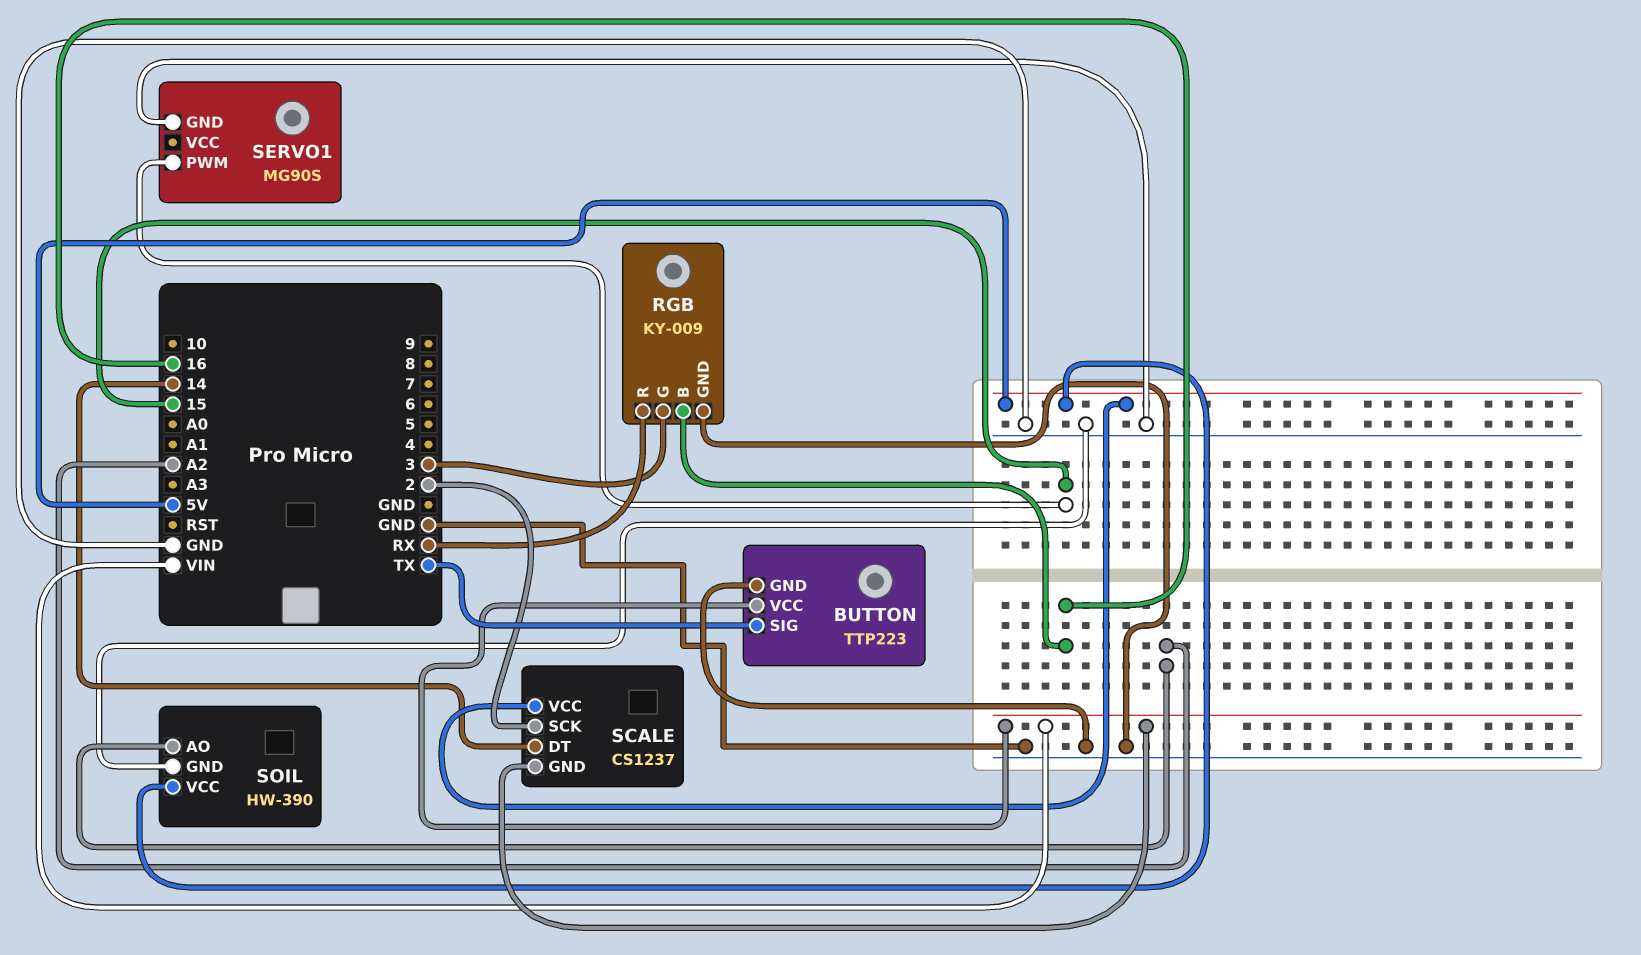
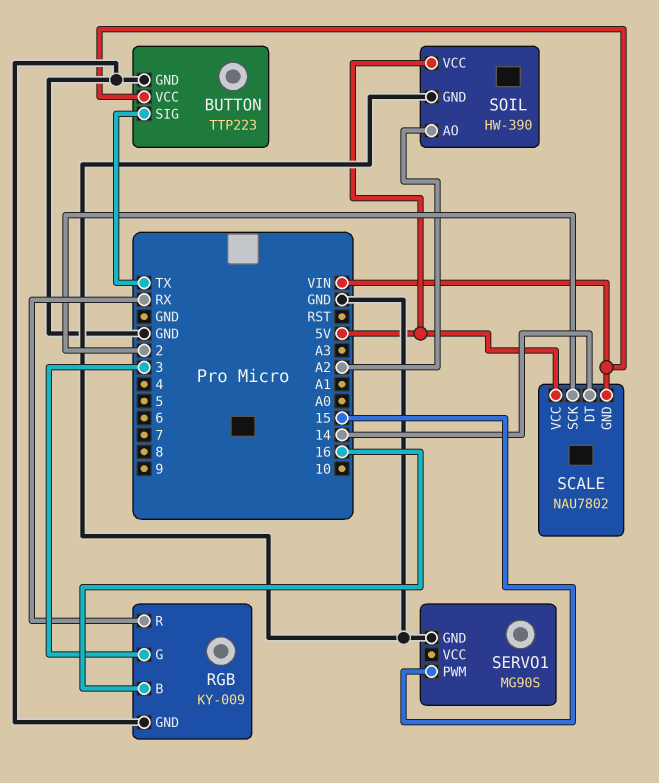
SCALE: CS1237 -> NAU7802

